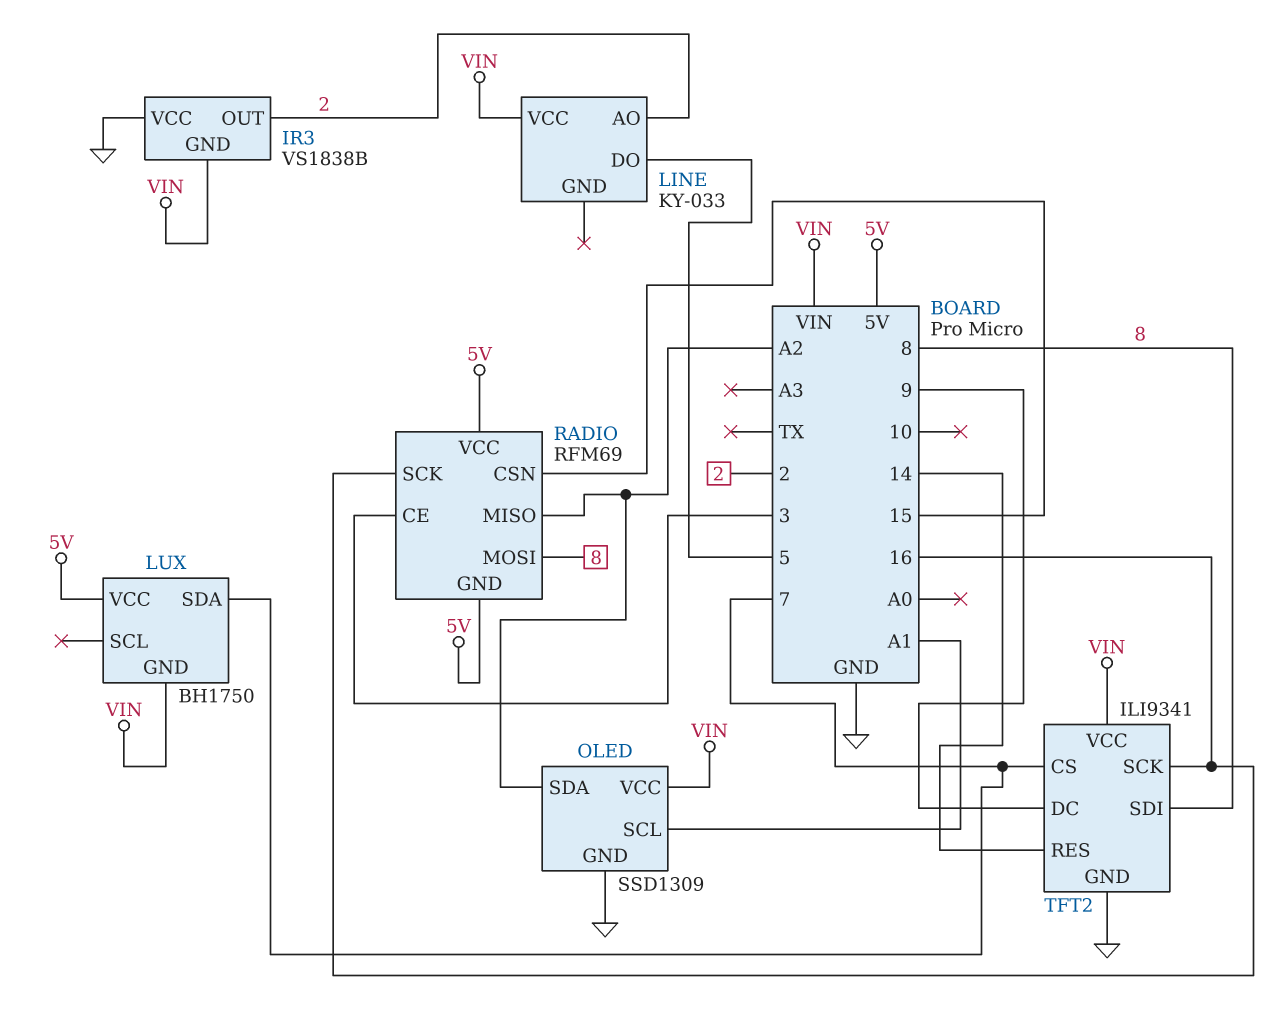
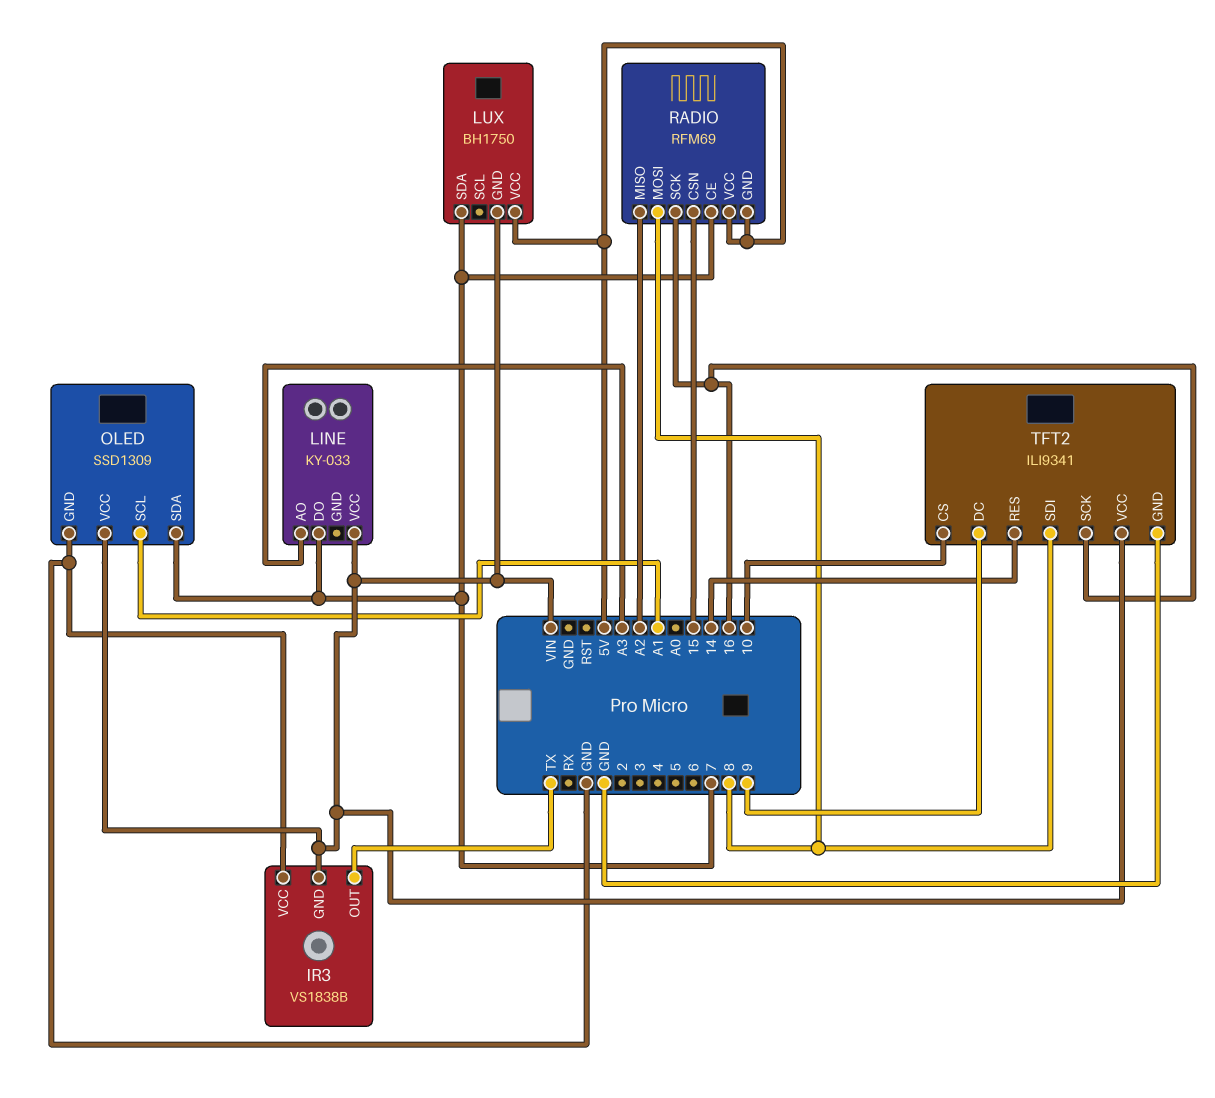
IR3 pin OUT: 2 -> TX
LINE pin AO: 2 -> A3
LINE pin DO: 5 -> 7
OLED pin SDA: A2 -> 7
RADIO pin CE: 3 -> 7
TFT2 pin CS: 7 -> 10

